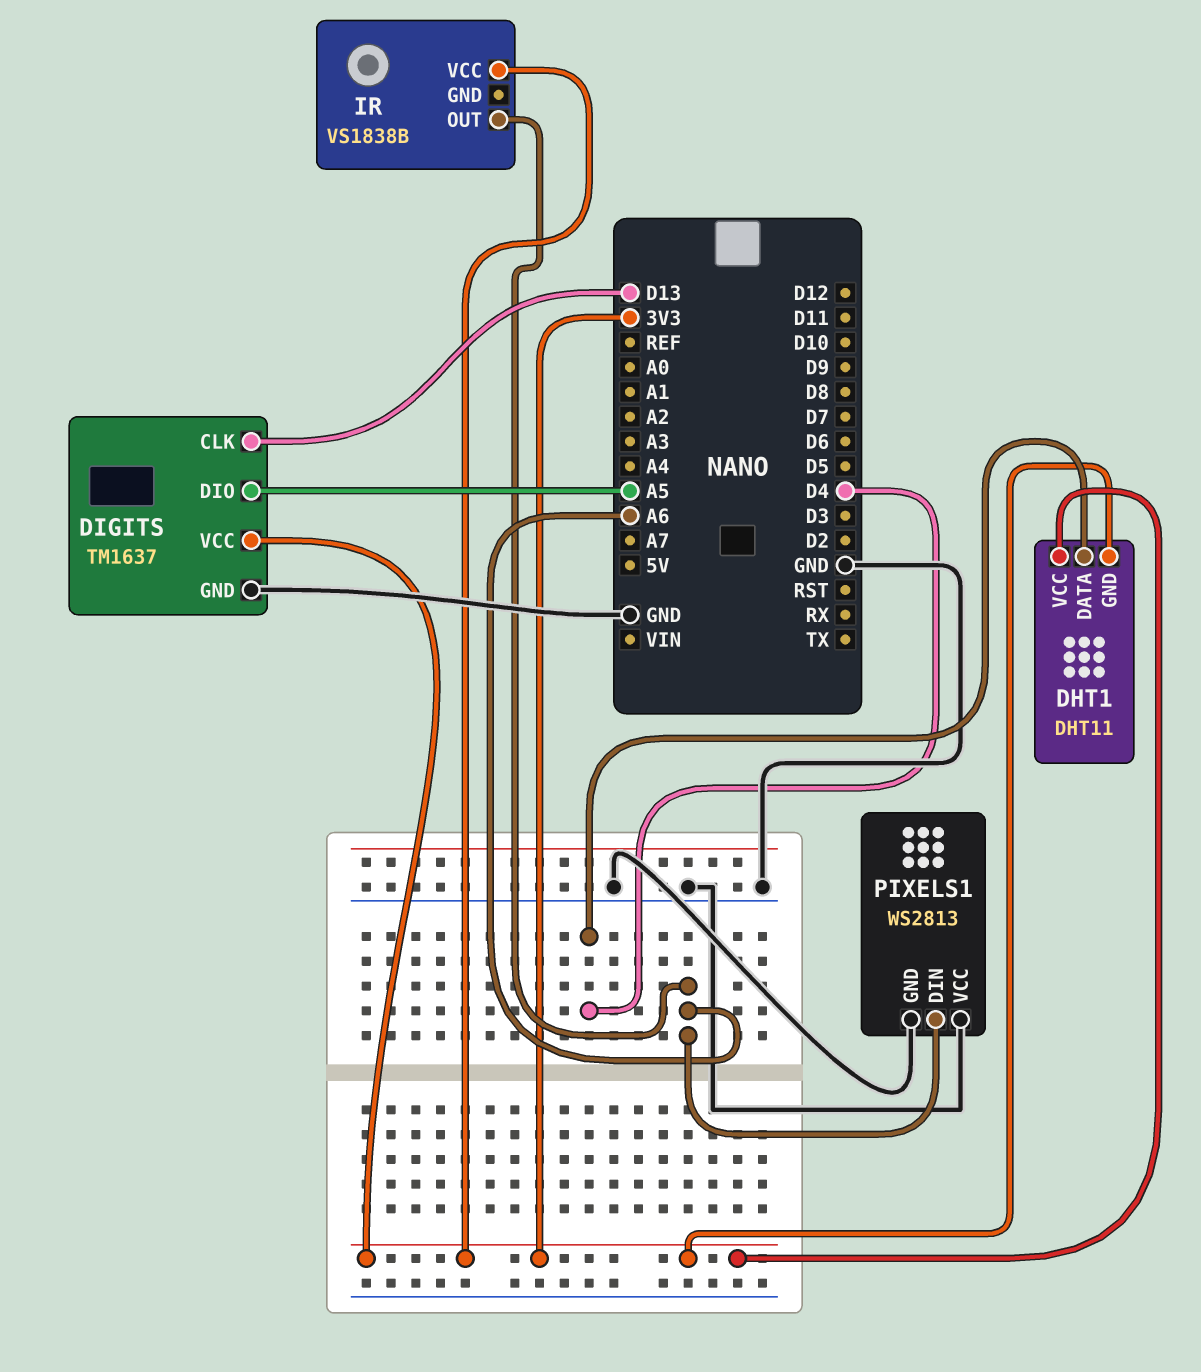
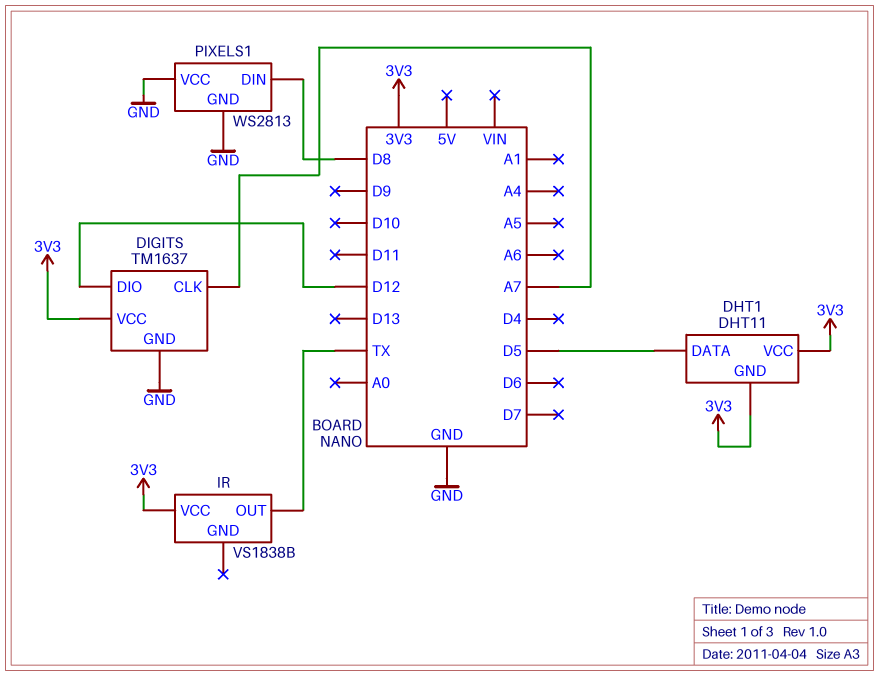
DHT1 pin DATA: D4 -> D5
DIGITS pin CLK: D13 -> A7
DIGITS pin DIO: A5 -> D12
IR pin OUT: A6 -> TX
PIXELS1 pin DIN: A6 -> D8

